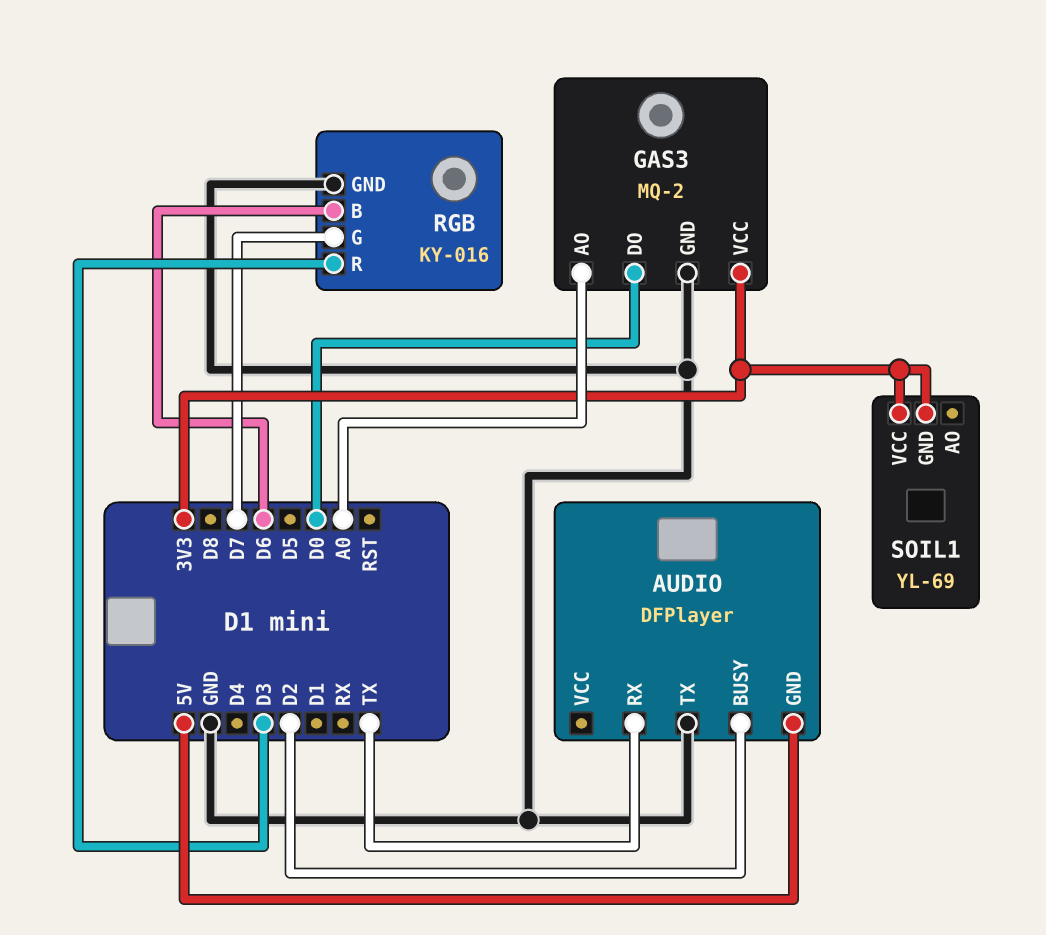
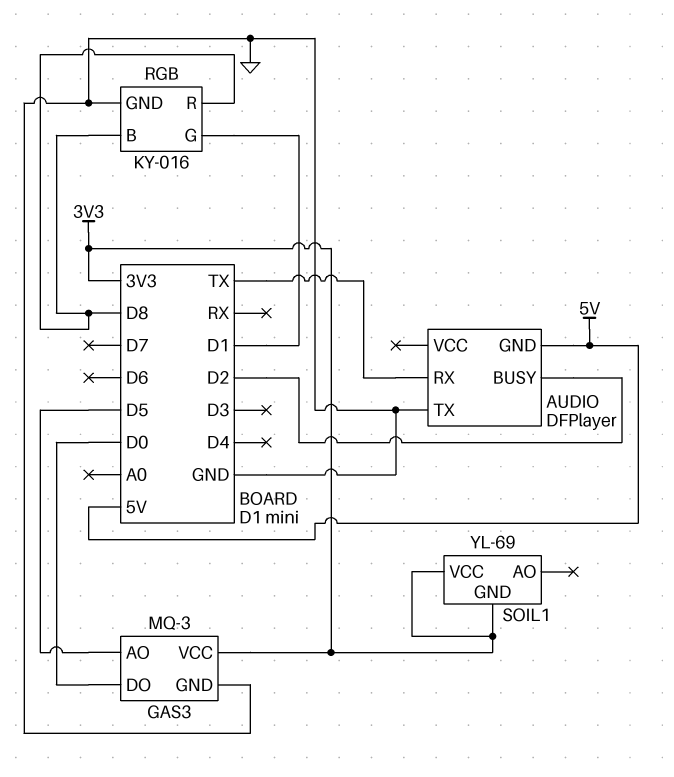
GAS3: MQ-2 -> MQ-3
GAS3 pin AO: A0 -> D5
RGB pin B: D6 -> D8
RGB pin G: D7 -> D1
RGB pin R: D3 -> D8

